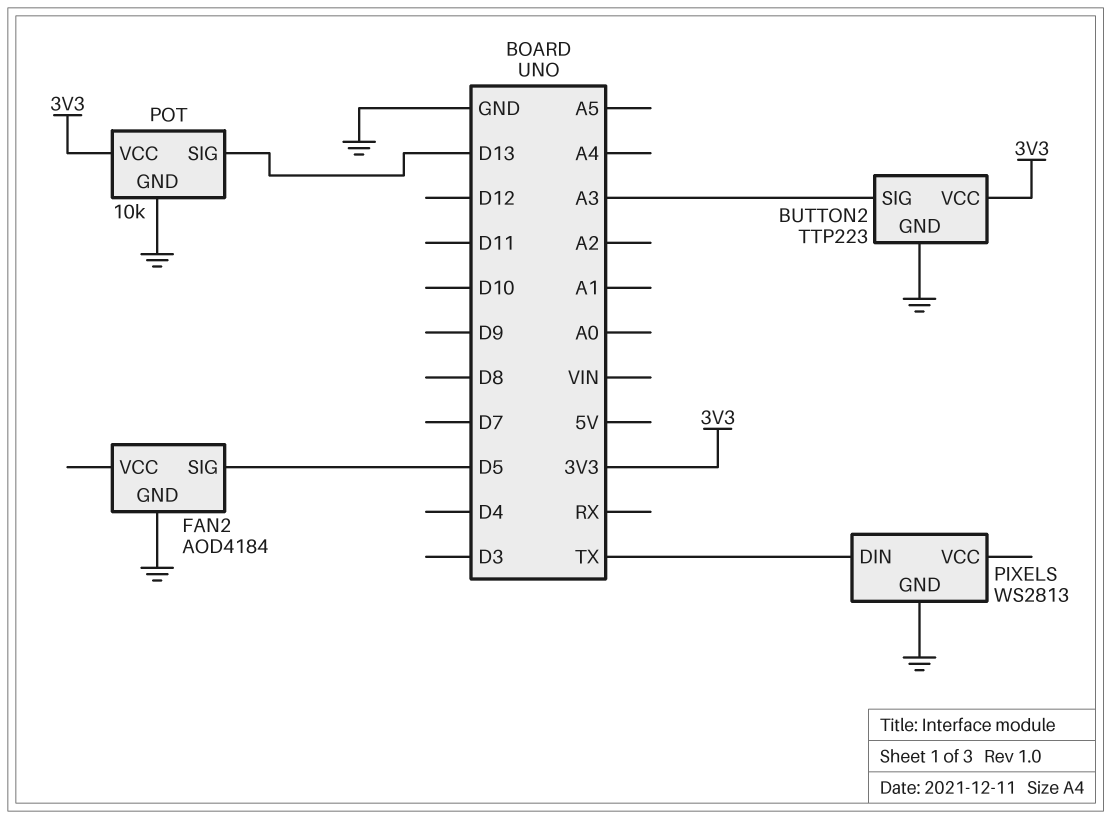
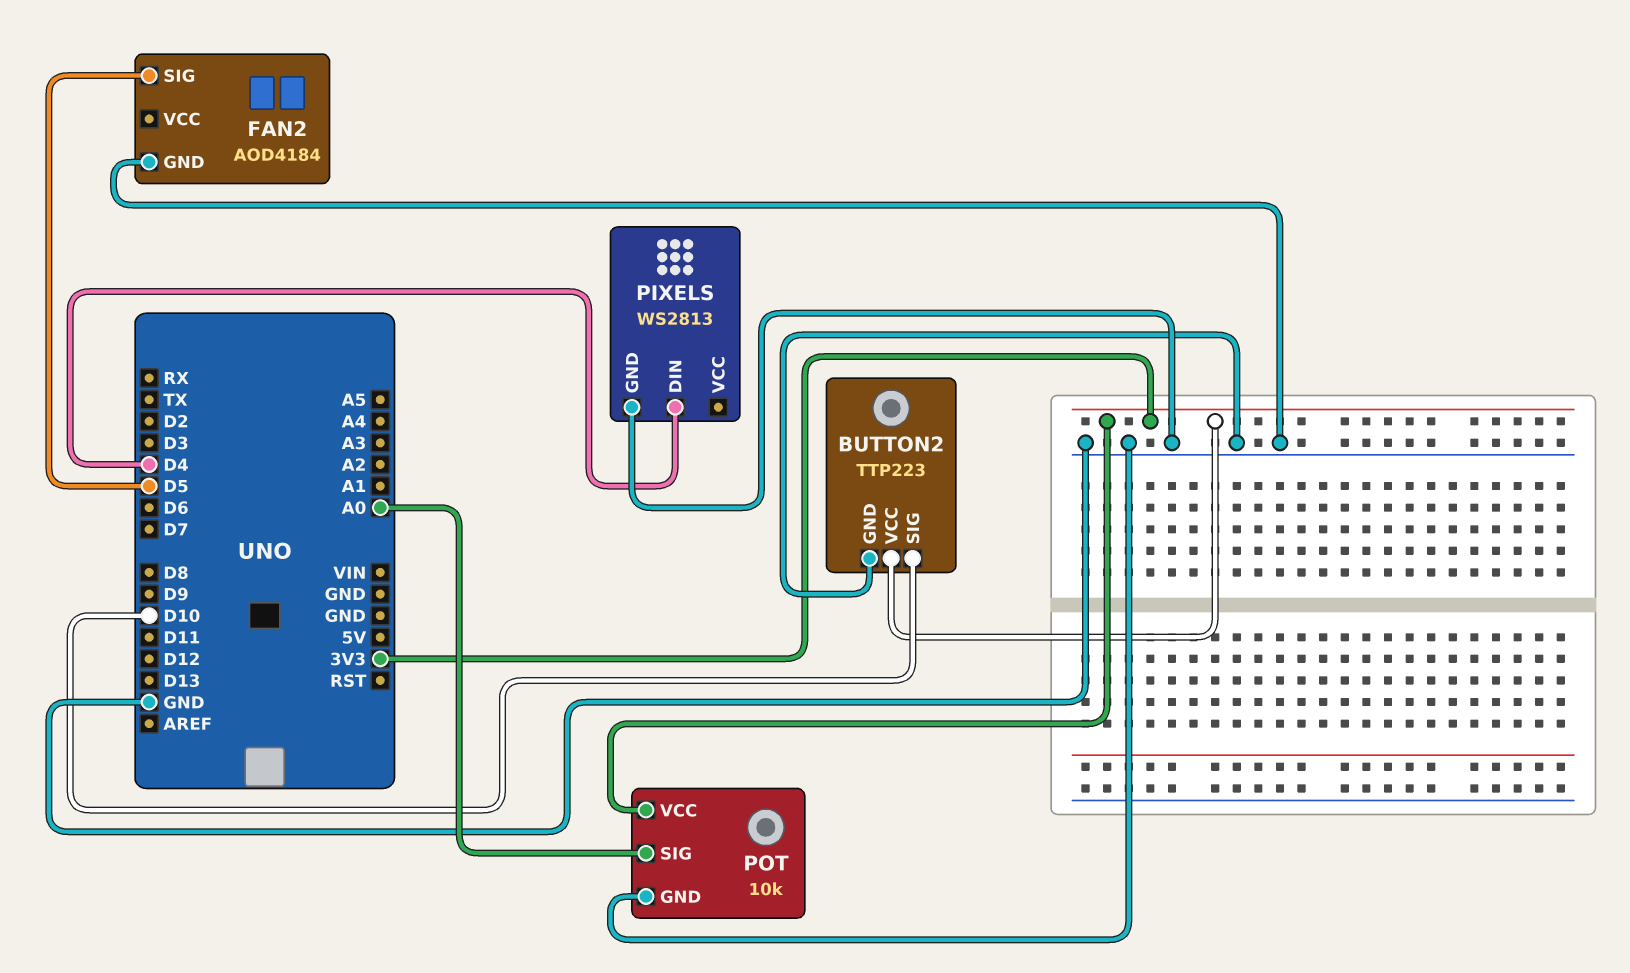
BUTTON2 pin SIG: A3 -> D10
PIXELS pin DIN: TX -> D4
POT pin SIG: D13 -> A0

